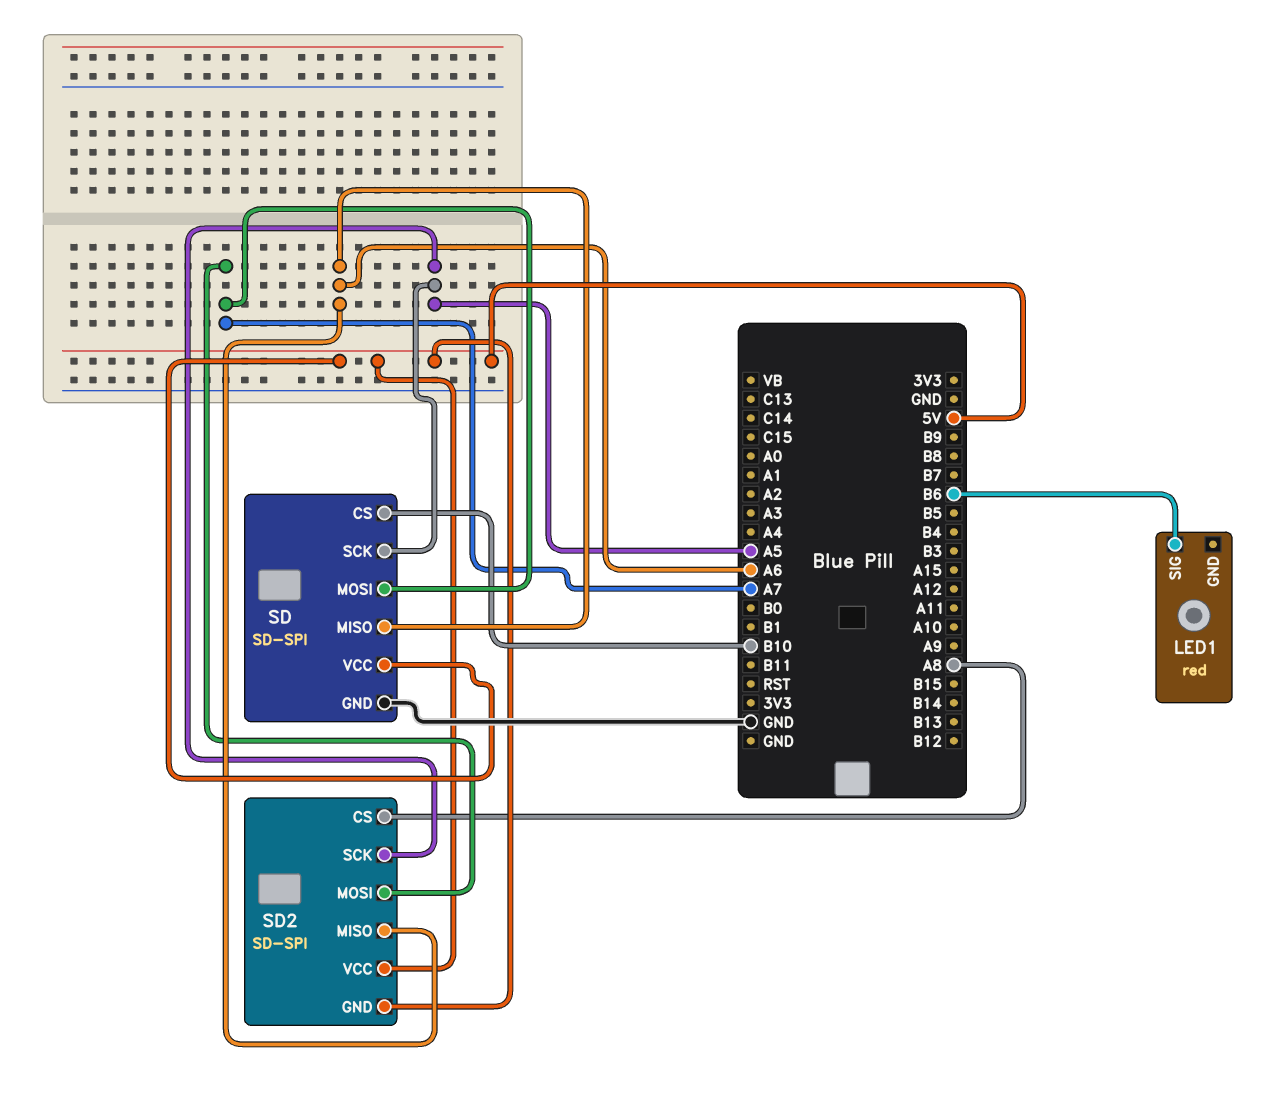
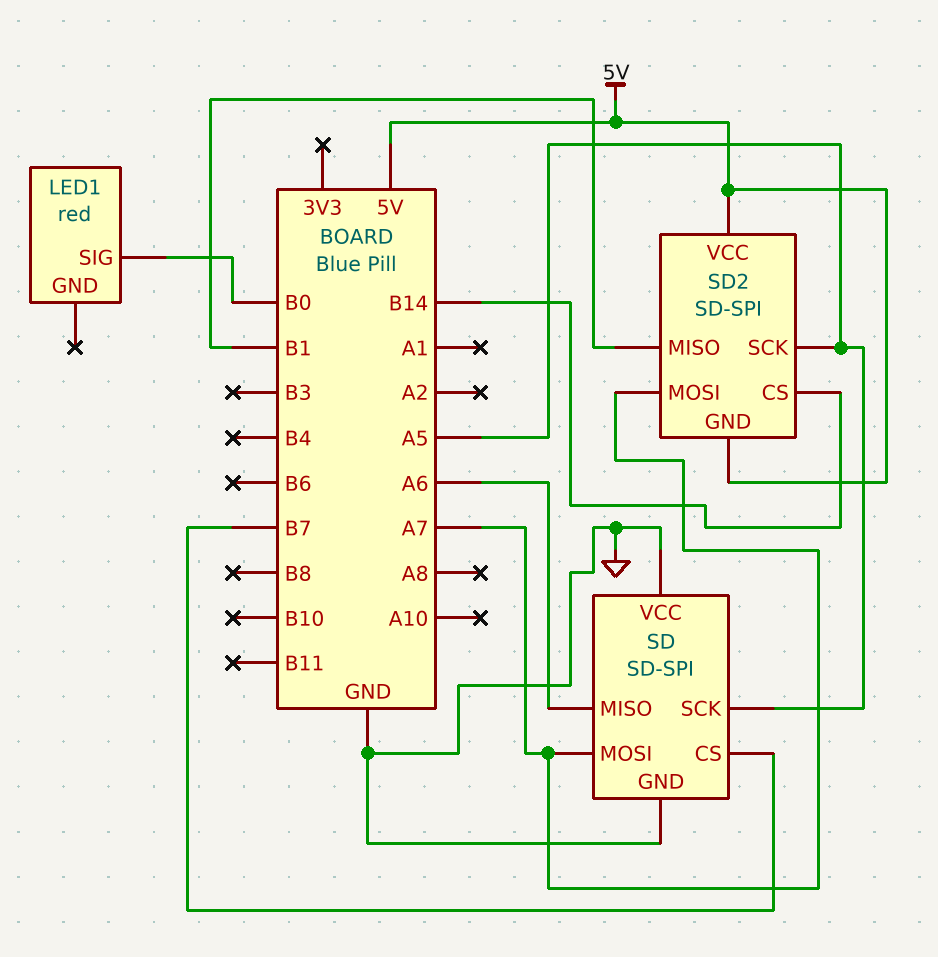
LED1 pin SIG: B6 -> B0
SD pin CS: B10 -> B7
SD pin VCC: 5V -> GND
SD2 pin CS: A8 -> B14
SD2 pin MISO: A6 -> B1

